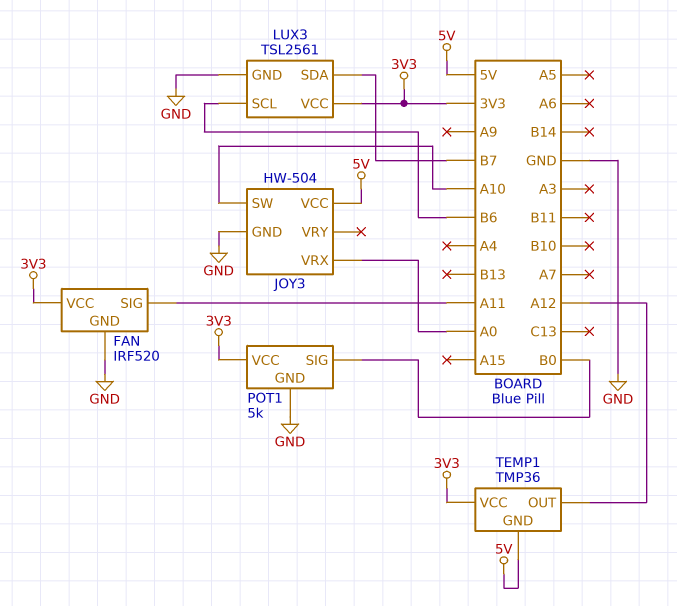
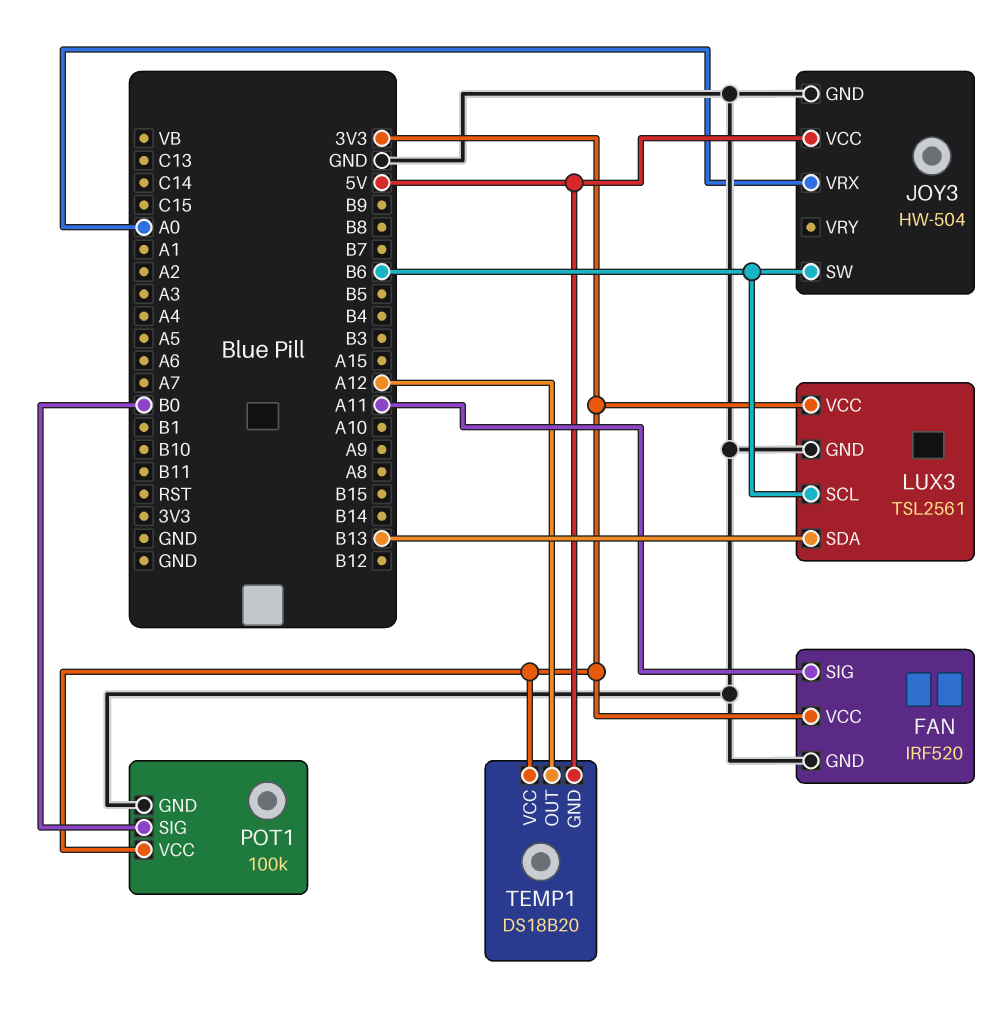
JOY3 pin SW: A10 -> B6
LUX3 pin SDA: B7 -> B13
POT1: 5k -> 100k
TEMP1: TMP36 -> DS18B20

